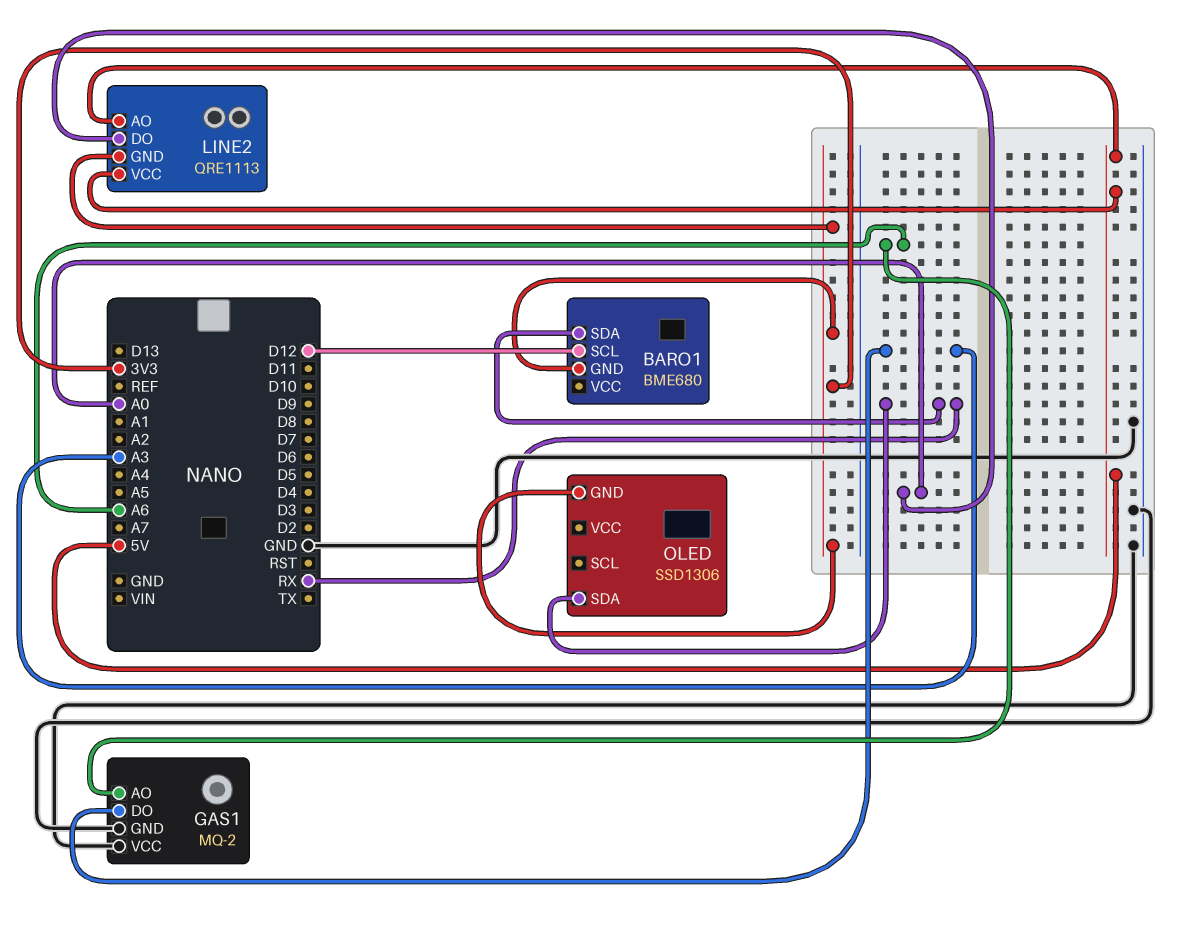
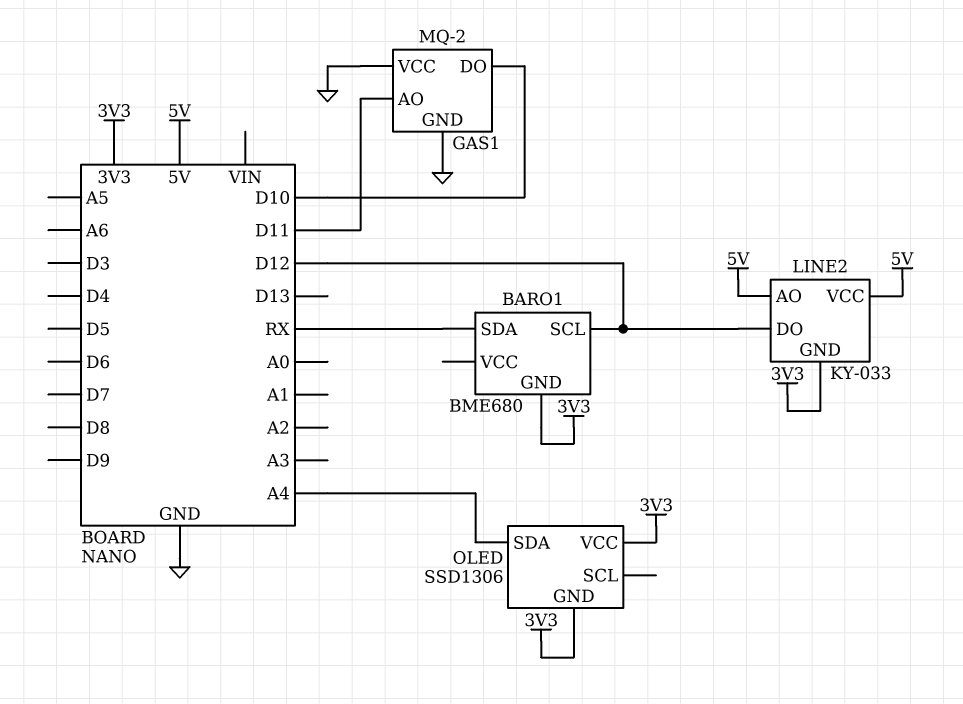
GAS1 pin AO: A6 -> D11
GAS1 pin DO: A3 -> D10
LINE2: QRE1113 -> KY-033
LINE2 pin DO: A0 -> D12
OLED pin SDA: RX -> A4
OLED pin VCC: none -> 3V3

